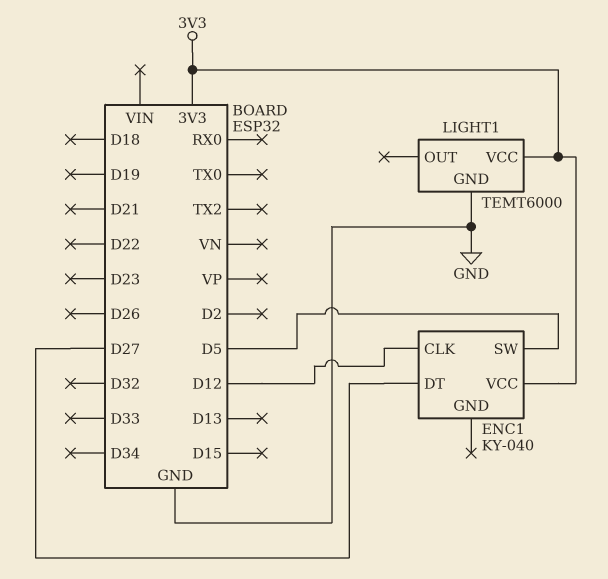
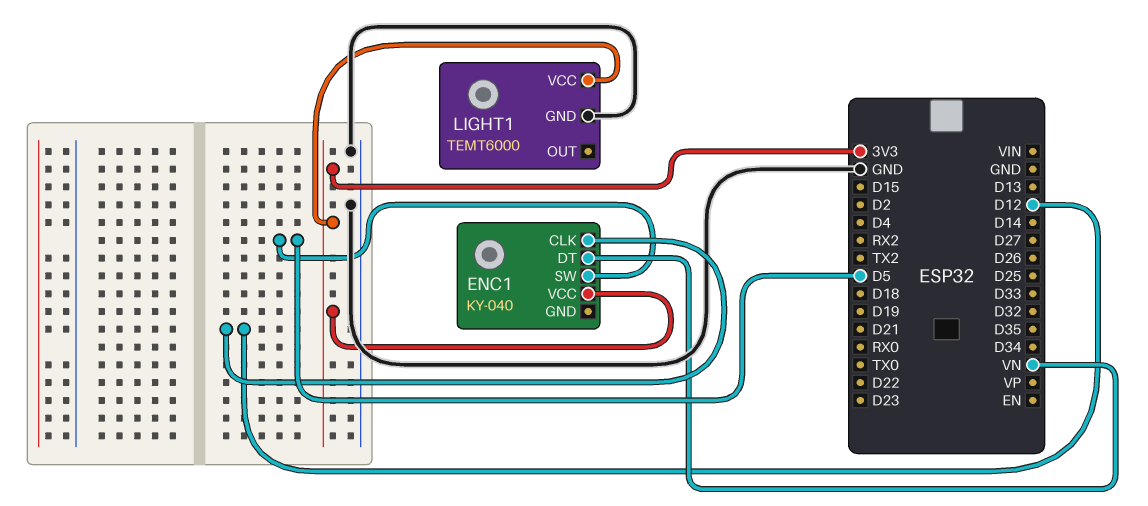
ENC1 pin DT: D27 -> VN

